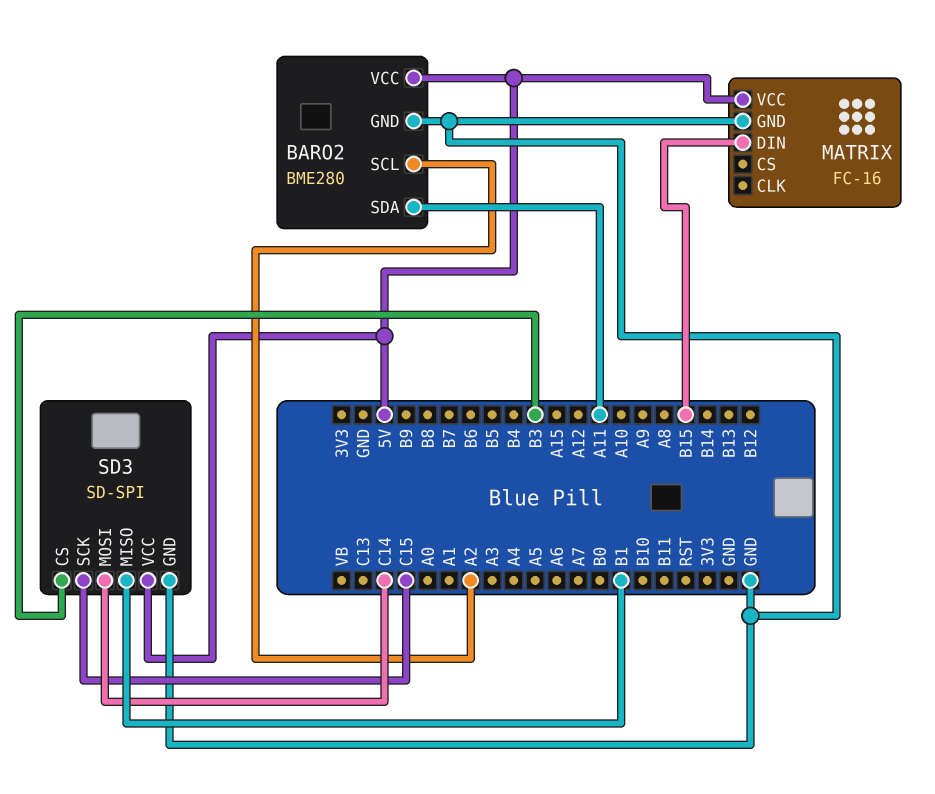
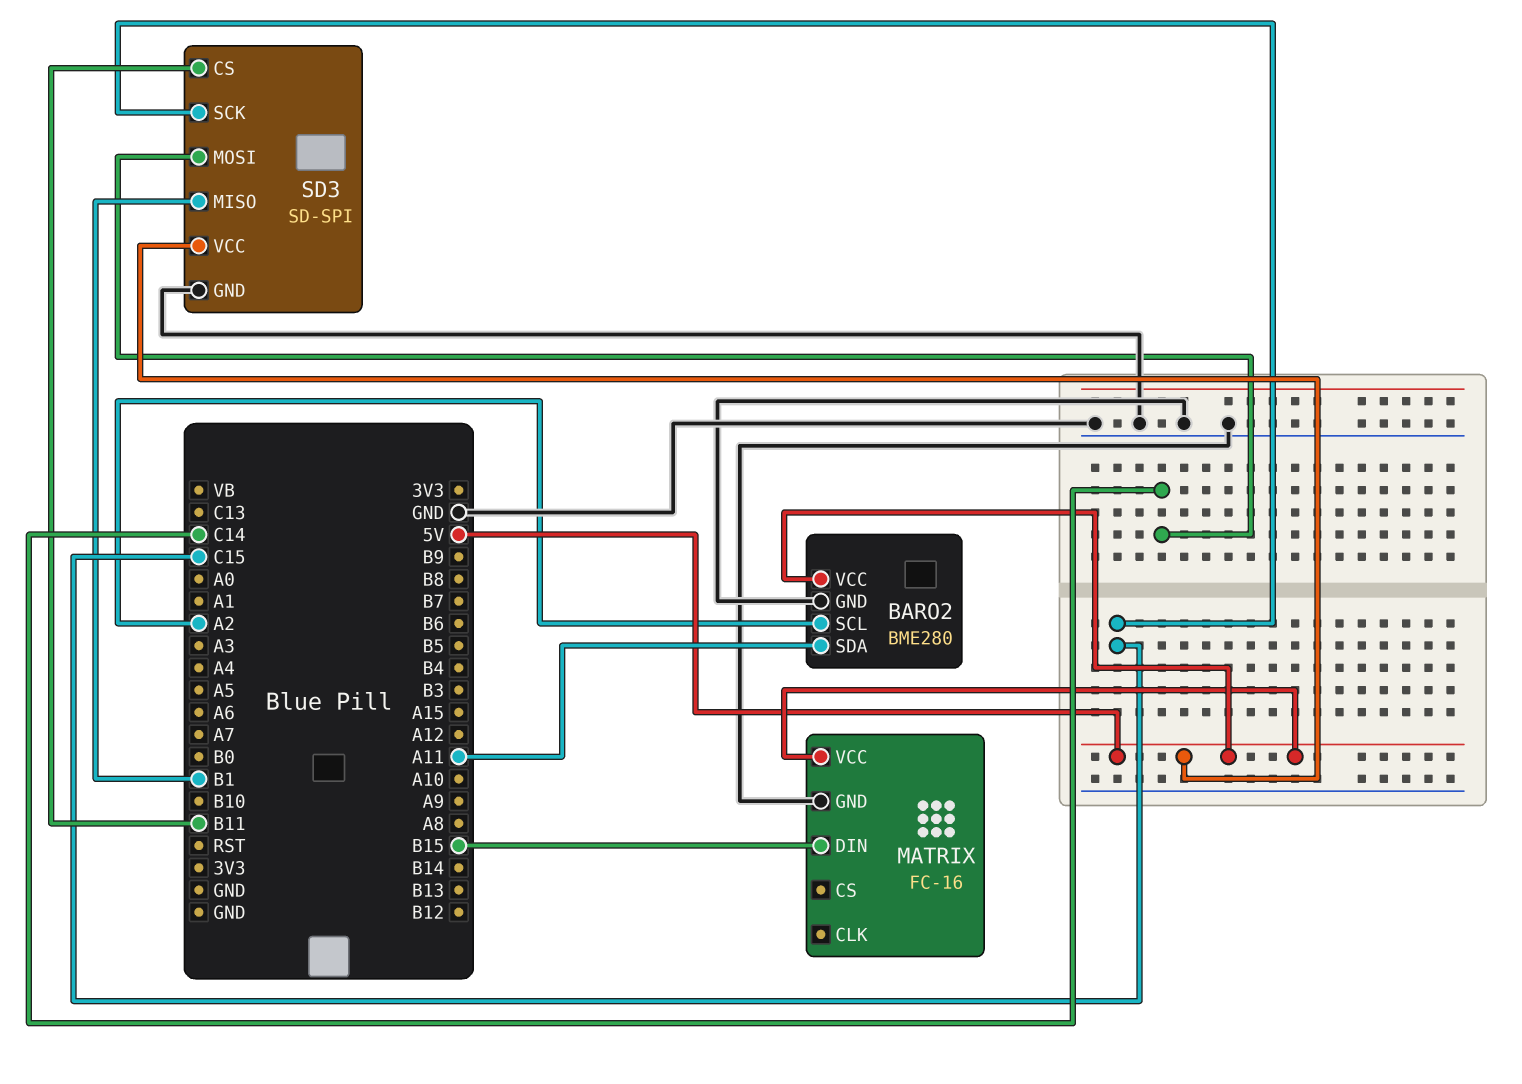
SD3 pin CS: B3 -> B11

